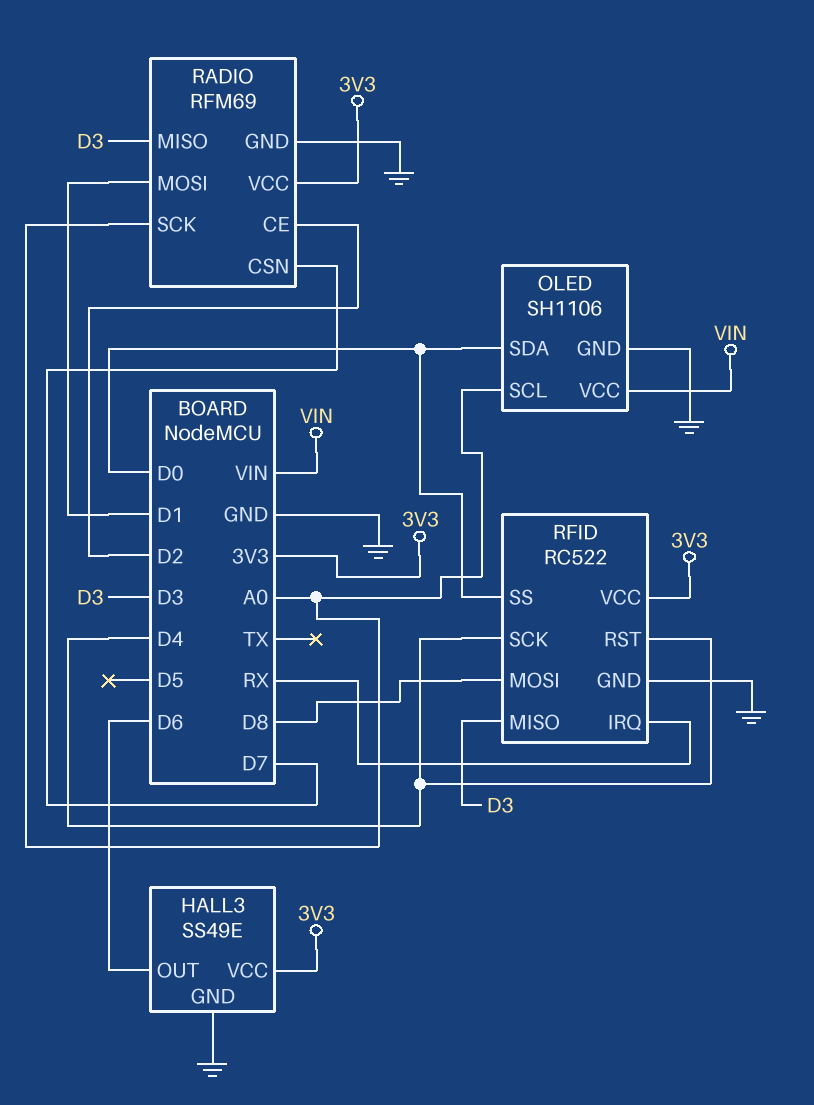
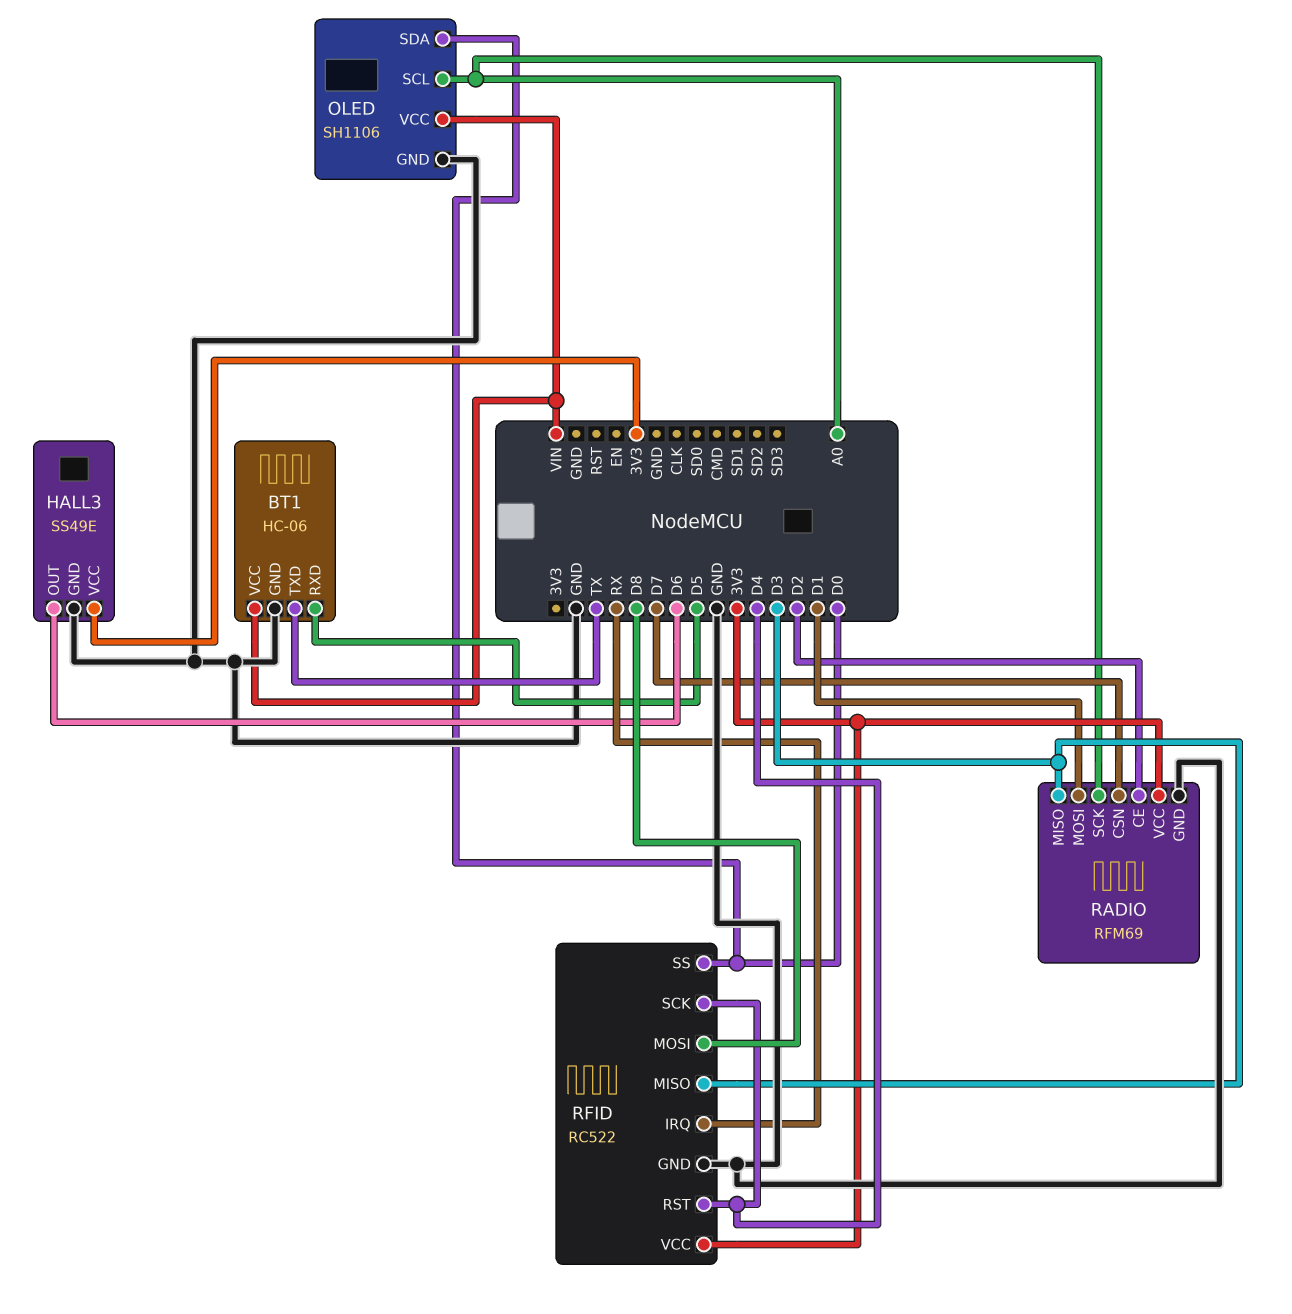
BT1: none -> HC-06
BT1 pin GND: none -> GND
BT1 pin RXD: none -> D5
BT1 pin TXD: none -> TX
BT1 pin VCC: none -> VIN

